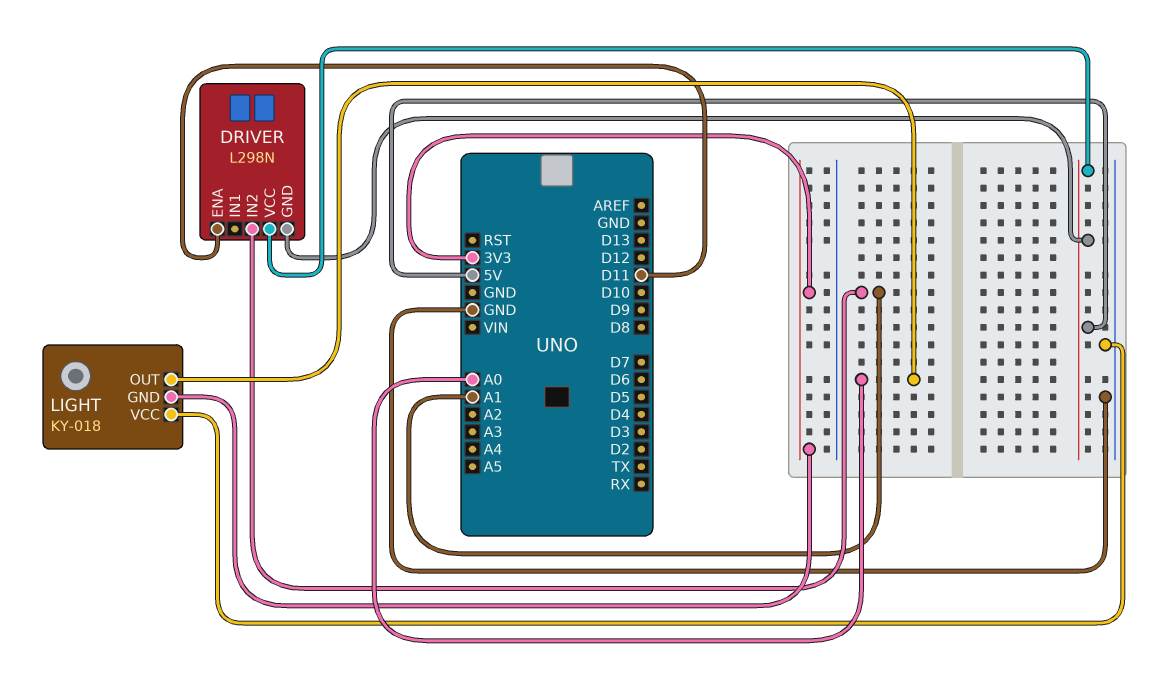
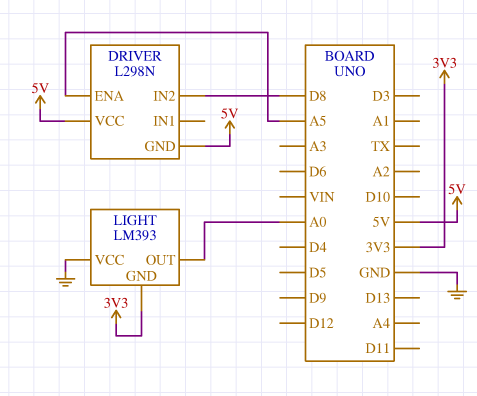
DRIVER pin ENA: D11 -> A5
DRIVER pin IN2: A1 -> D8
LIGHT: KY-018 -> LM393

